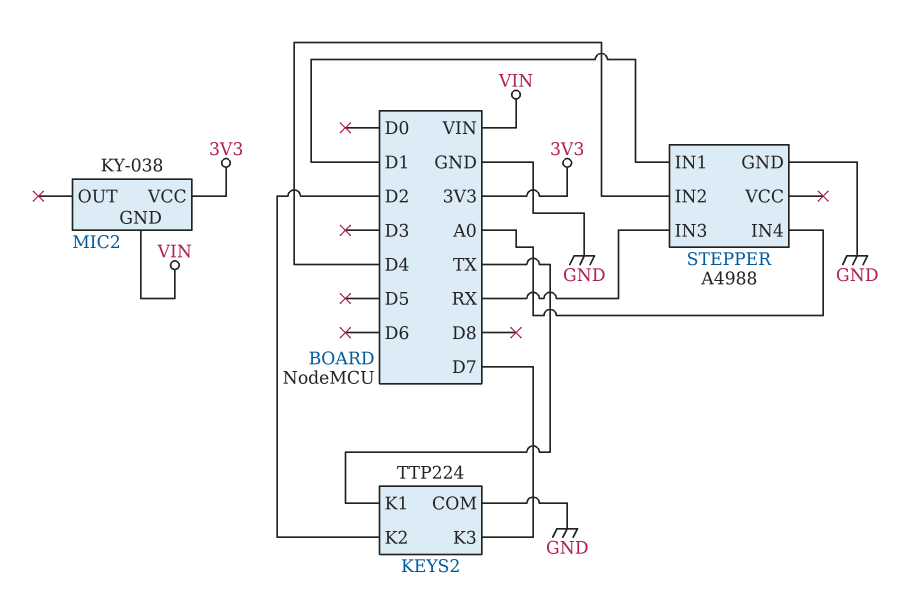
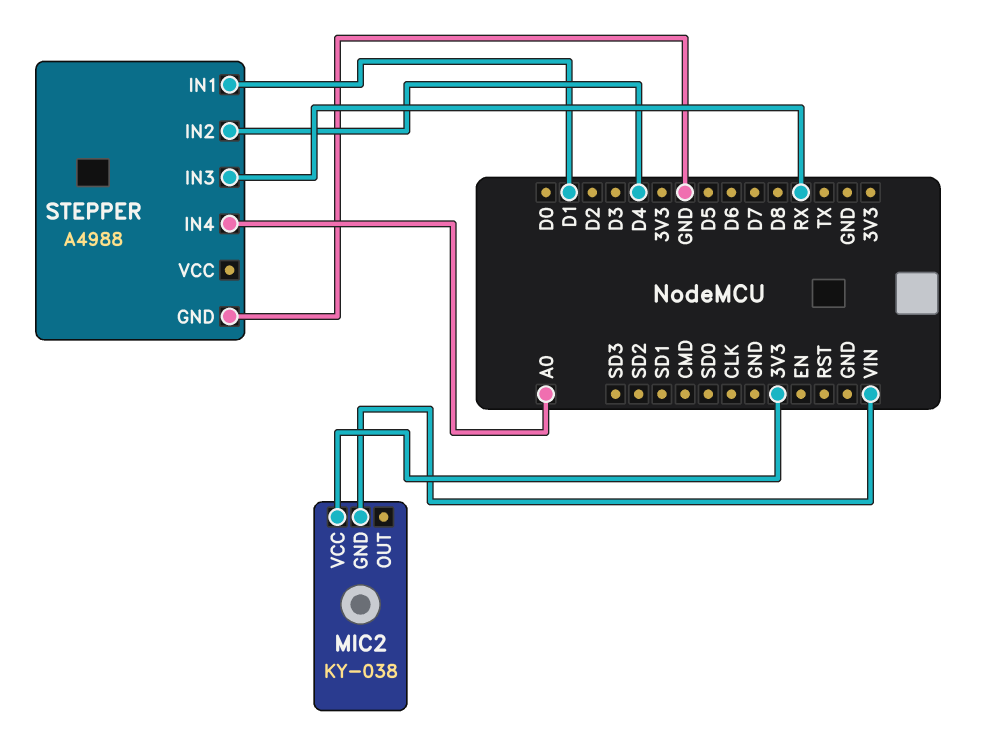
KEYS2: TTP224 -> none
KEYS2 pin COM: GND -> none
KEYS2 pin K1: TX -> none
KEYS2 pin K2: D2 -> none
KEYS2 pin K3: D7 -> none

